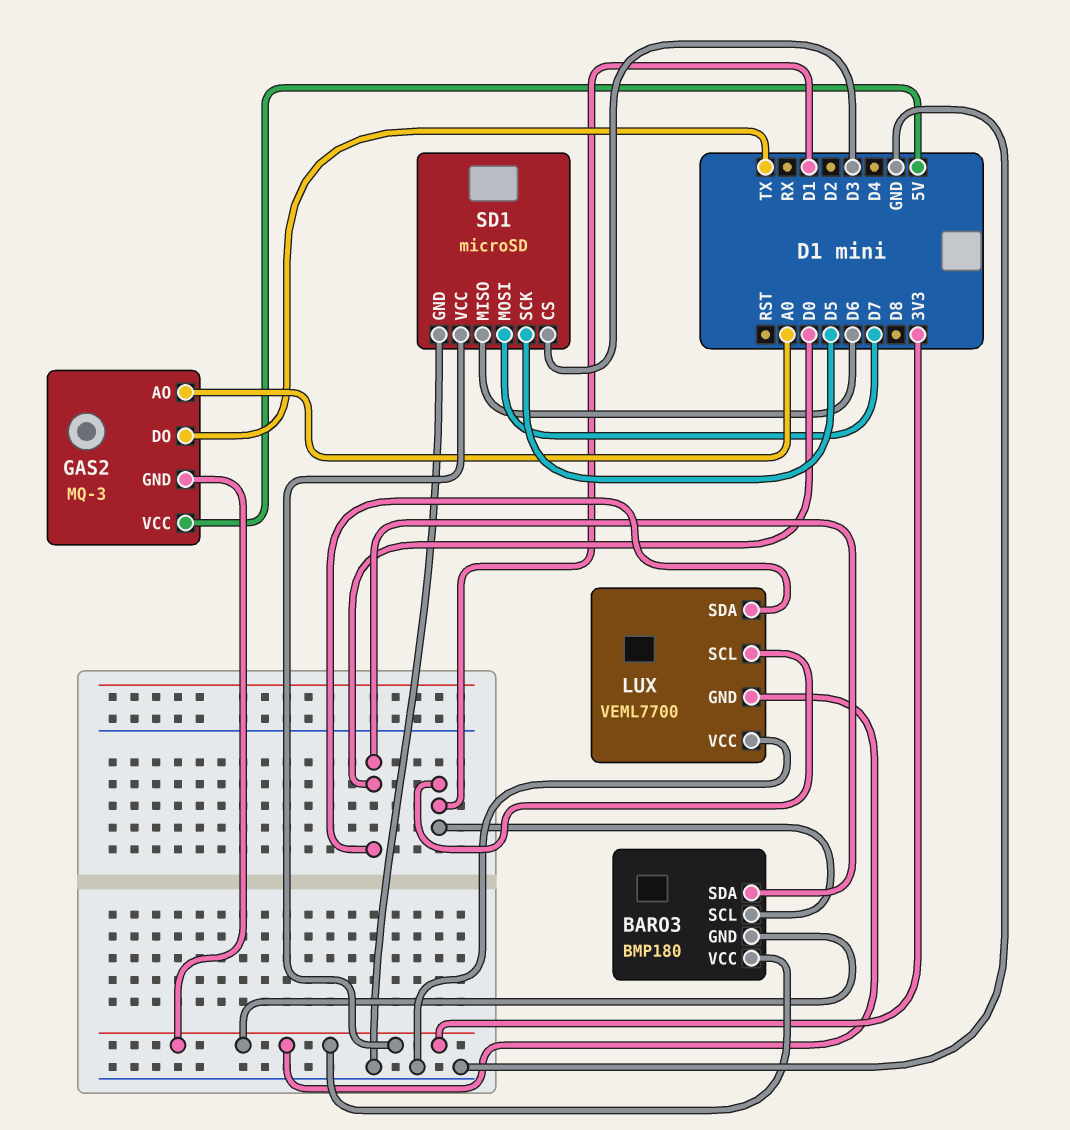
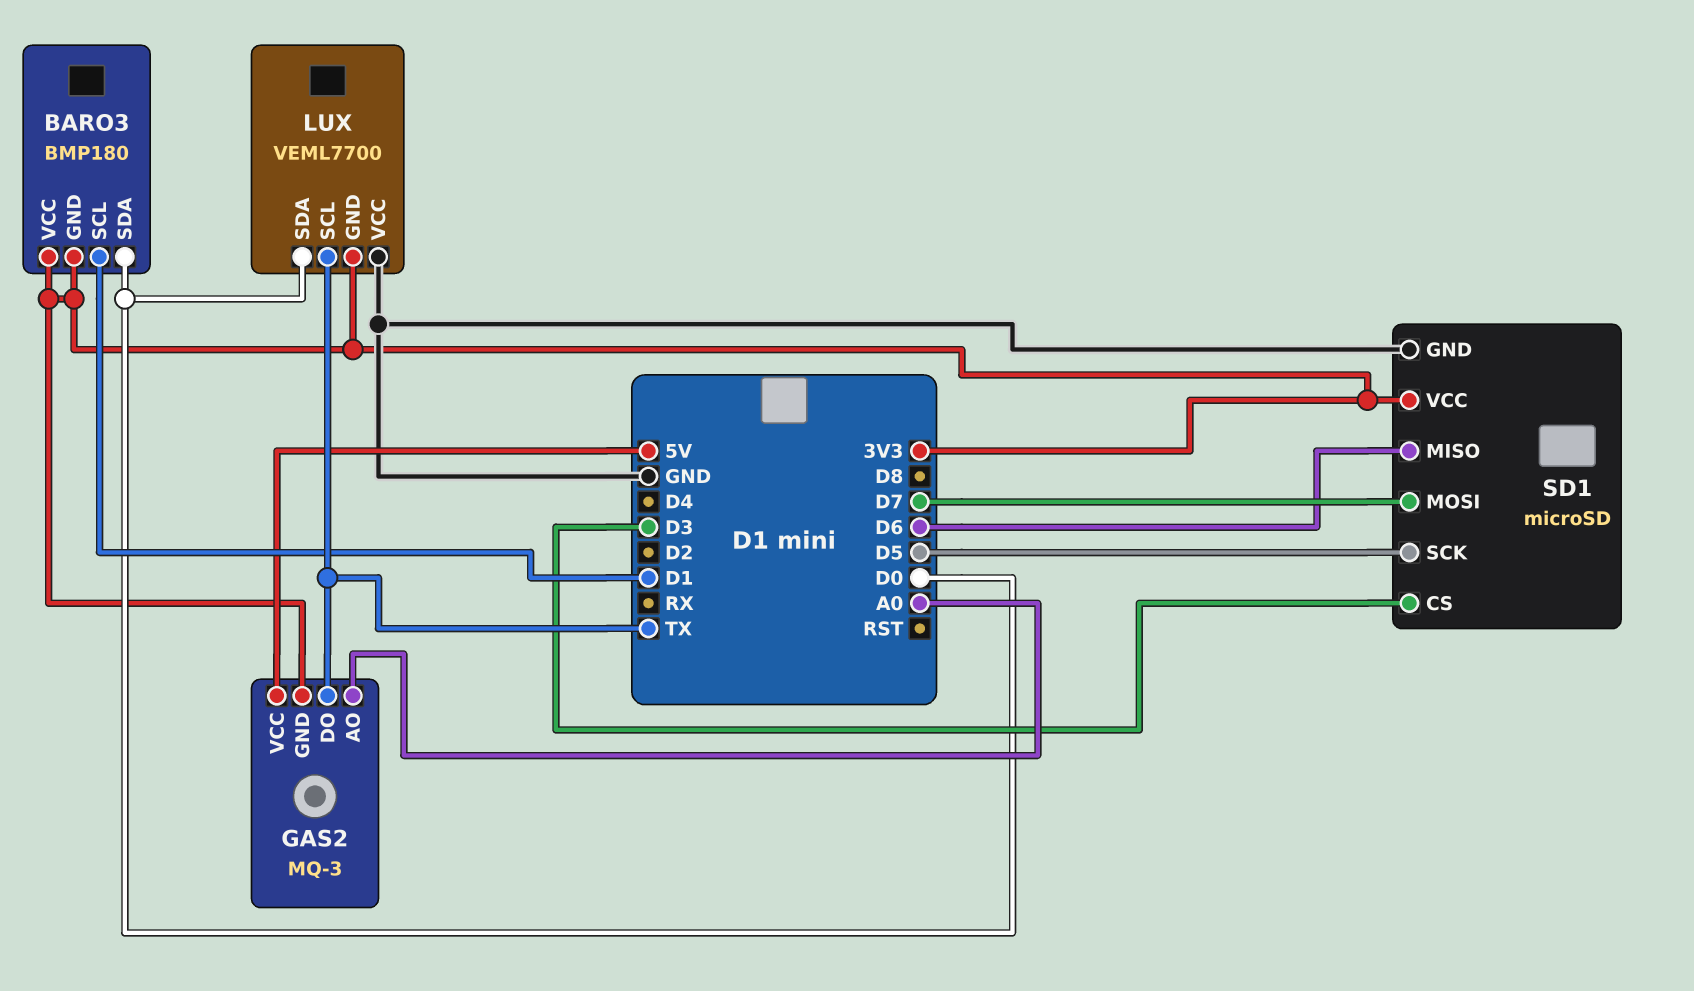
LUX pin SCL: D1 -> TX

